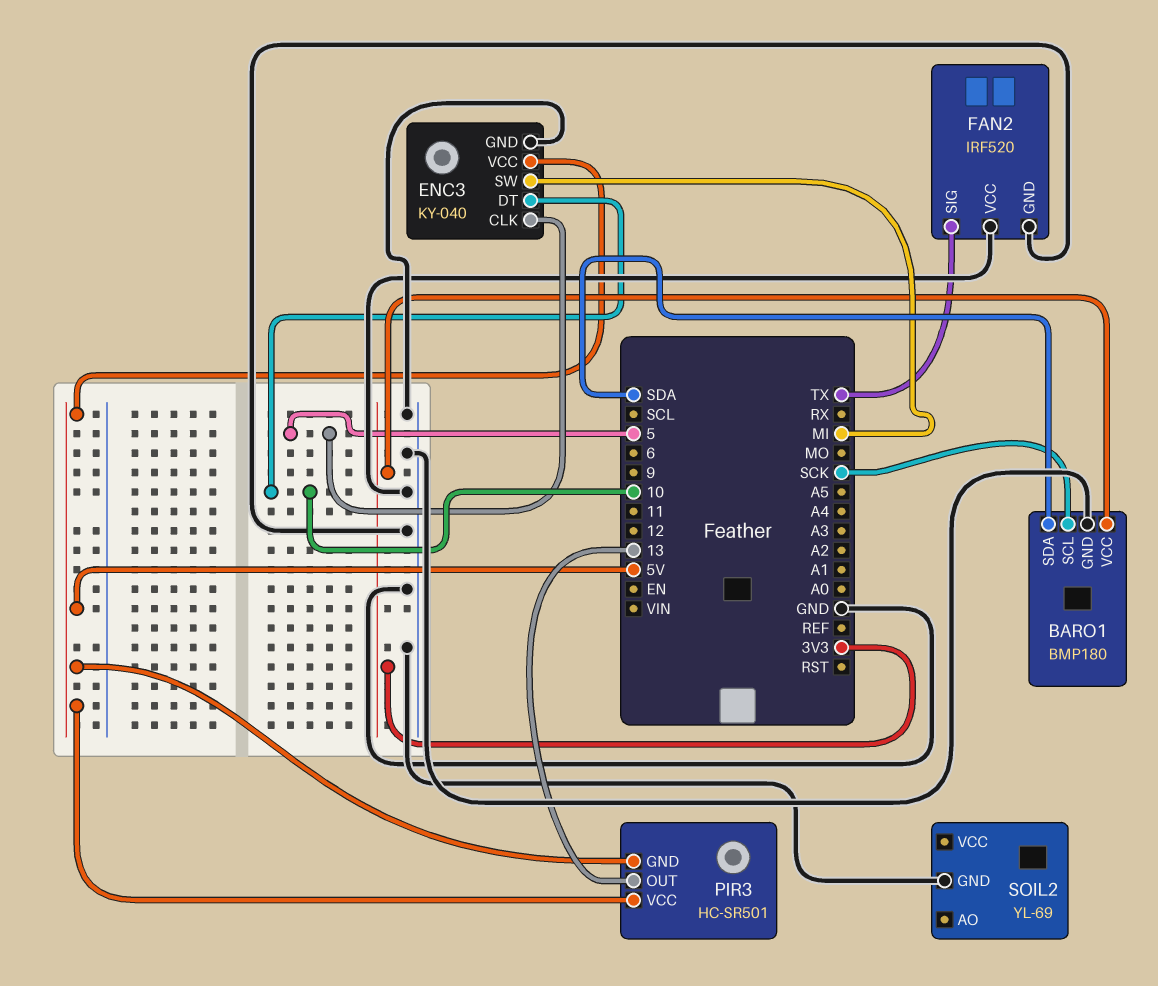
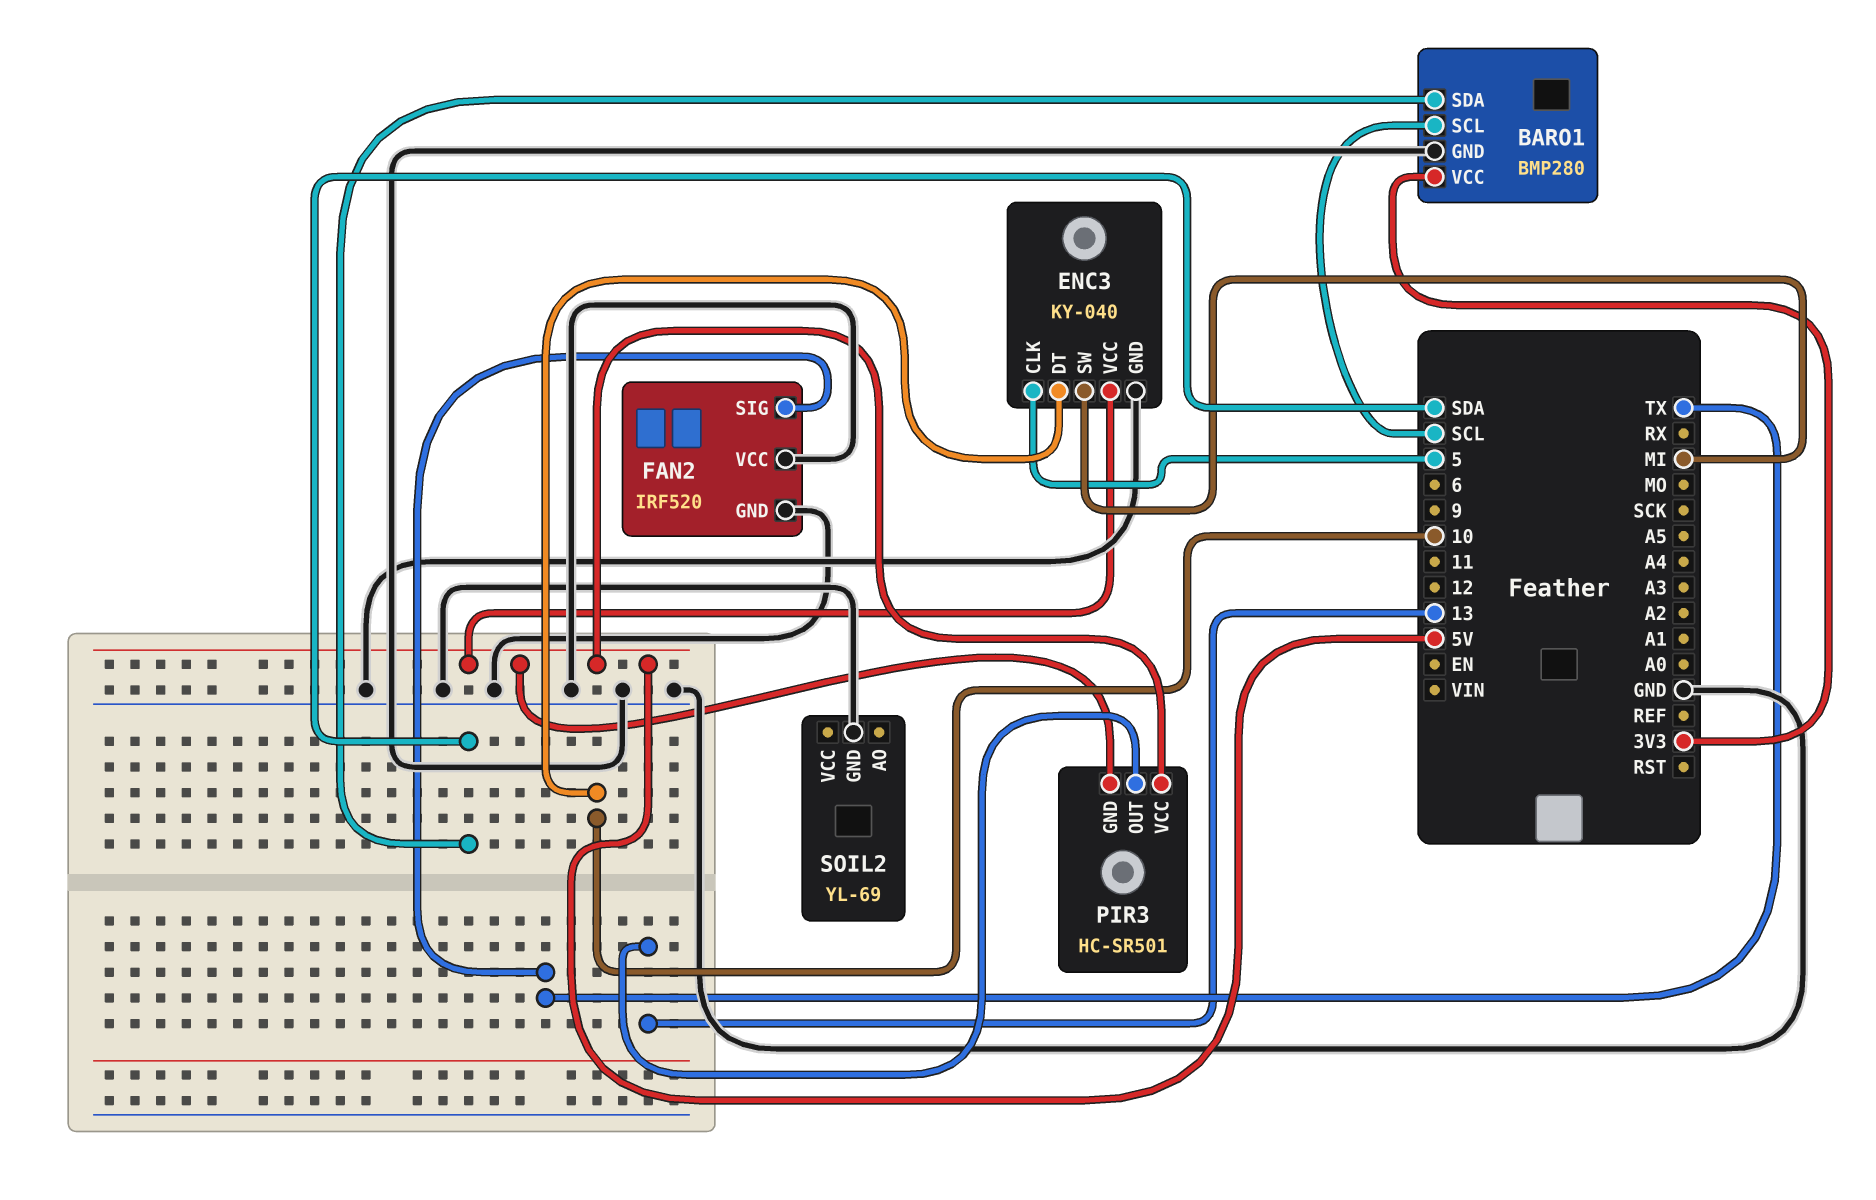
BARO1: BMP180 -> BMP280
BARO1 pin SCL: SCK -> SCL

